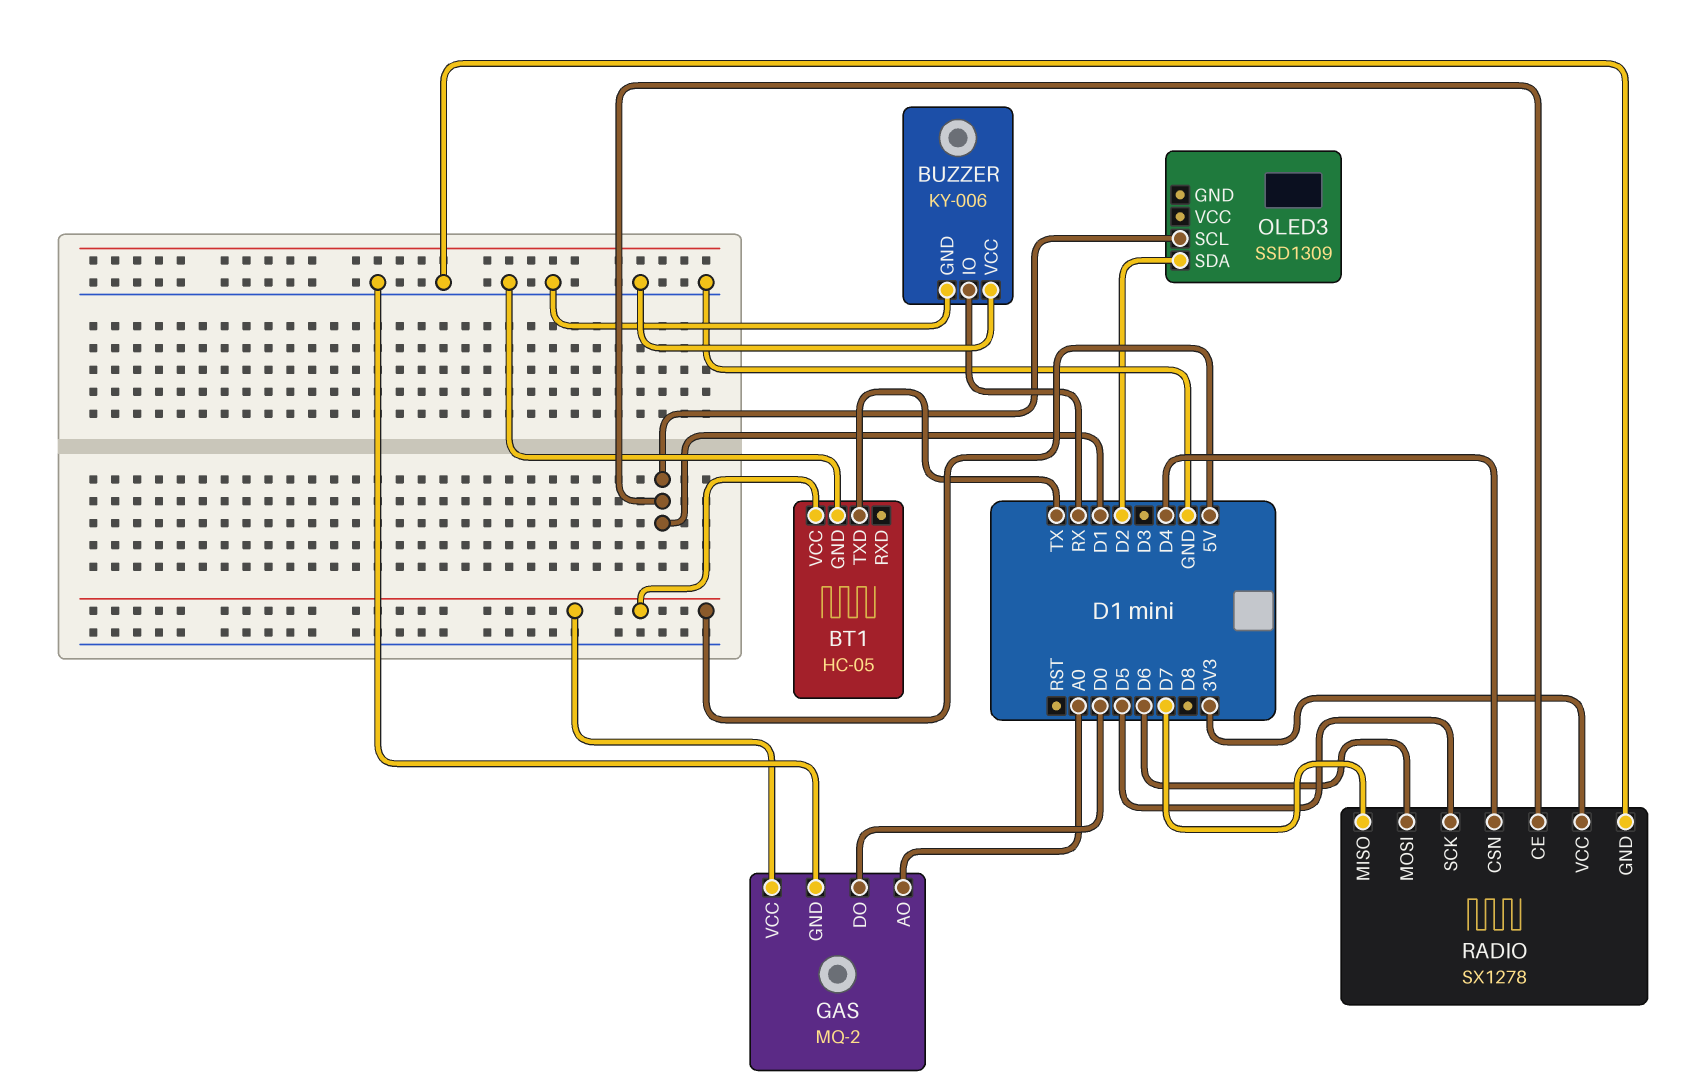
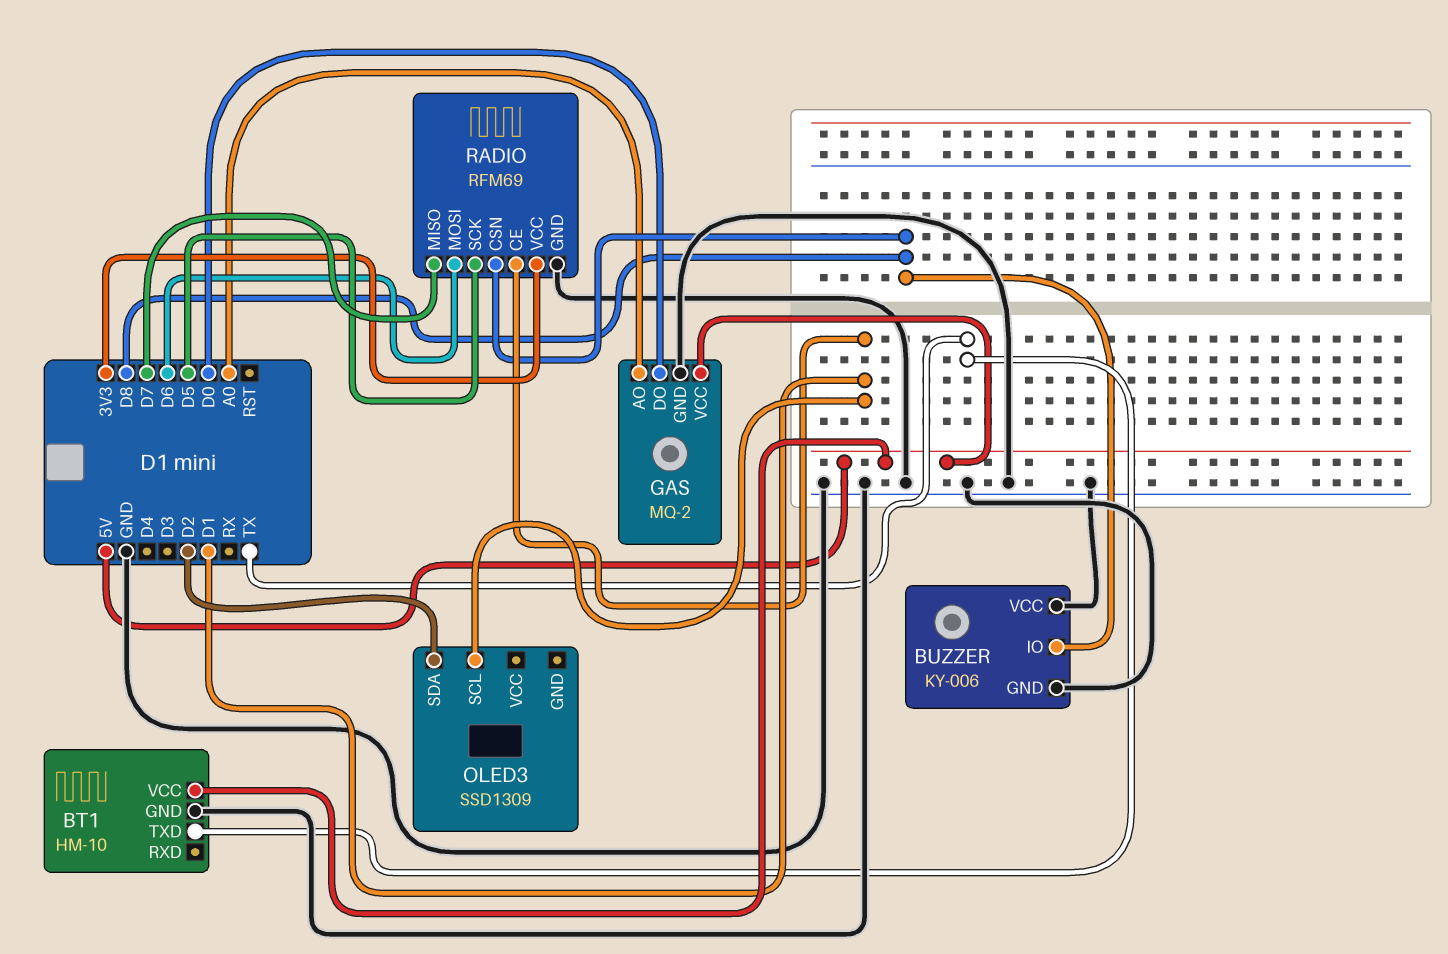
BT1: HC-05 -> HM-10
BUZZER pin IO: RX -> D8
RADIO: SX1278 -> RFM69
RADIO pin CSN: D4 -> D8

